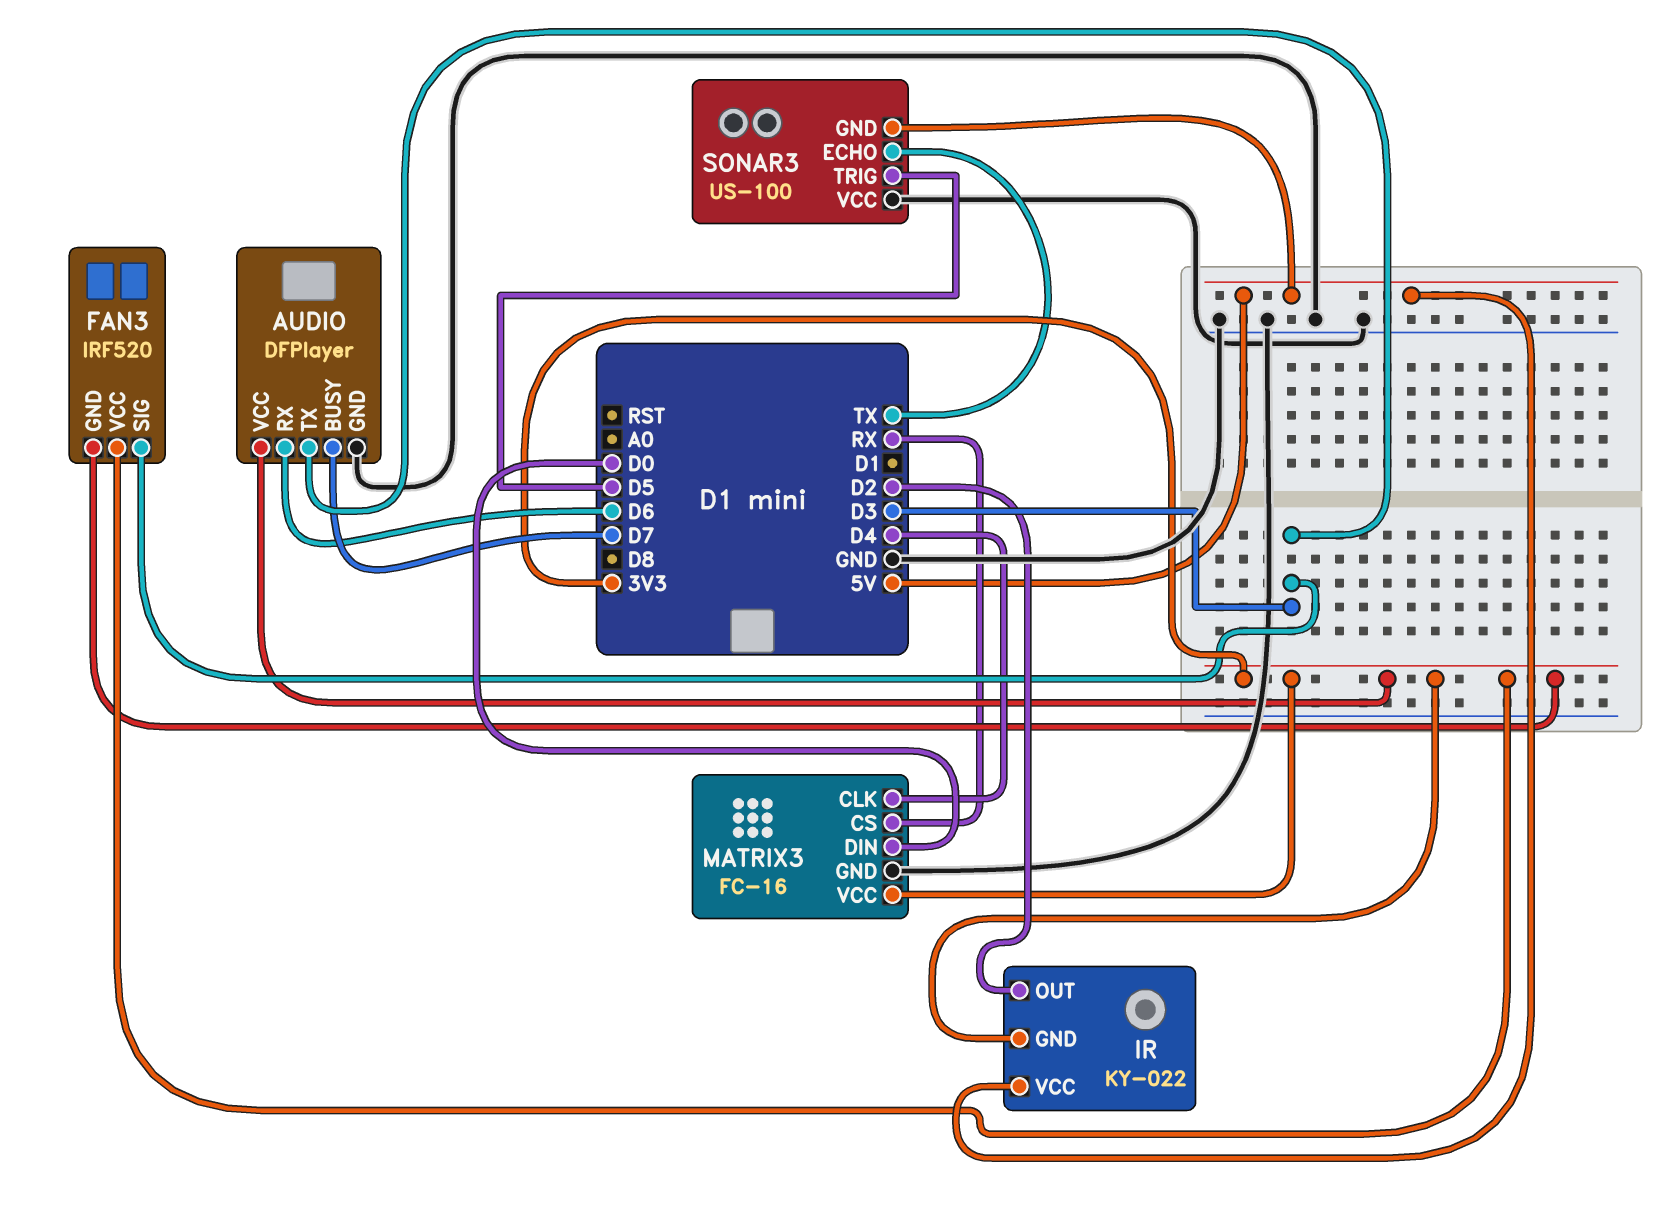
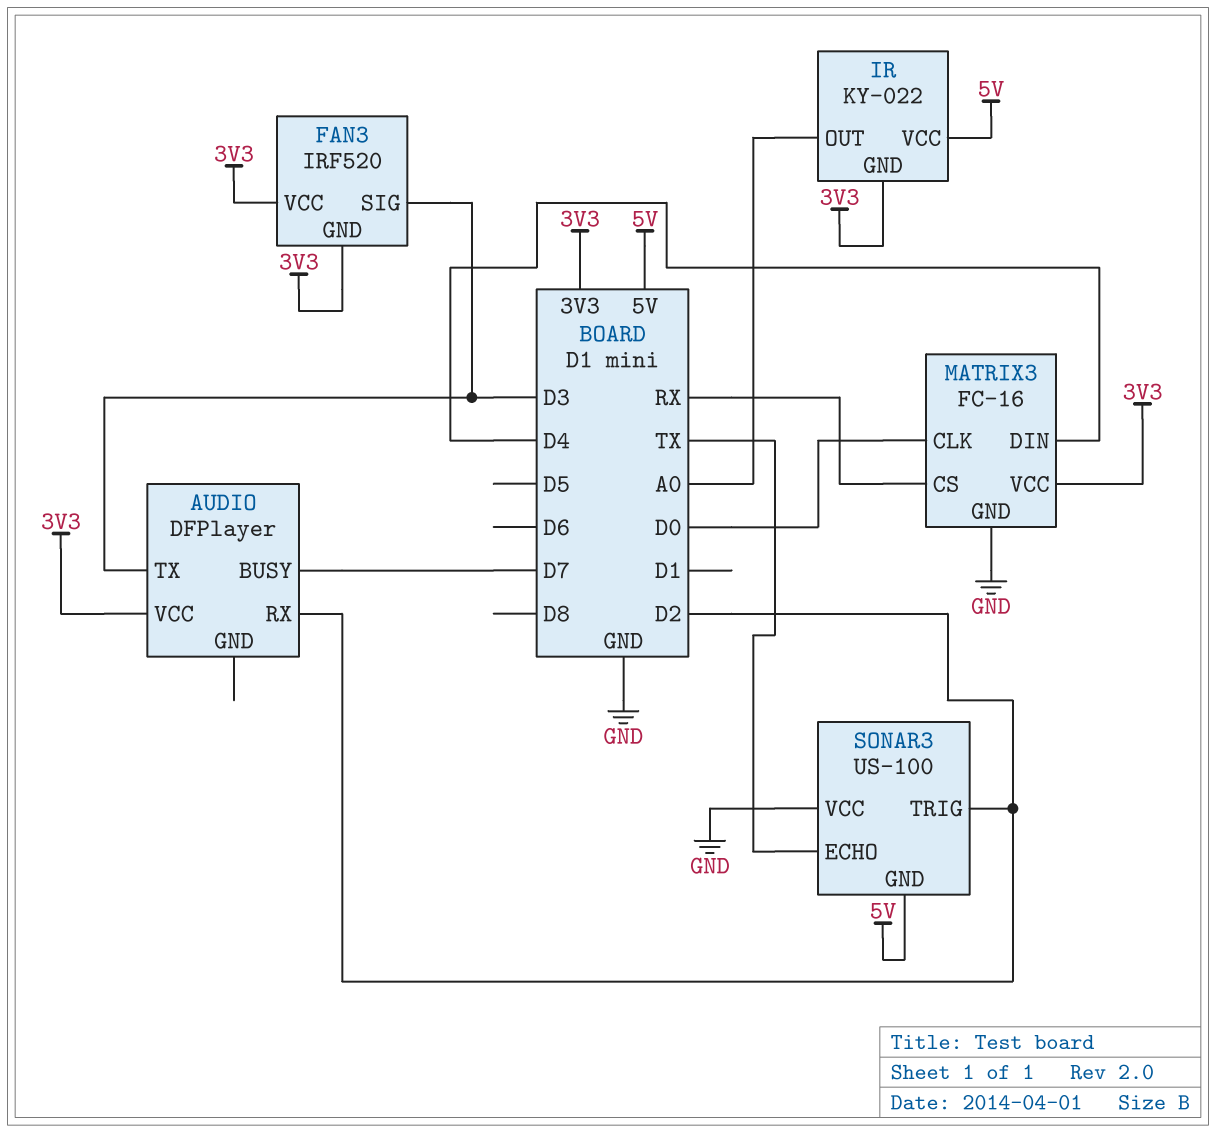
AUDIO pin GND: GND -> none
AUDIO pin RX: D6 -> D2
IR pin OUT: D2 -> A0
MATRIX3 pin CLK: D4 -> D0
MATRIX3 pin DIN: D0 -> D4
SONAR3 pin TRIG: D5 -> D2

